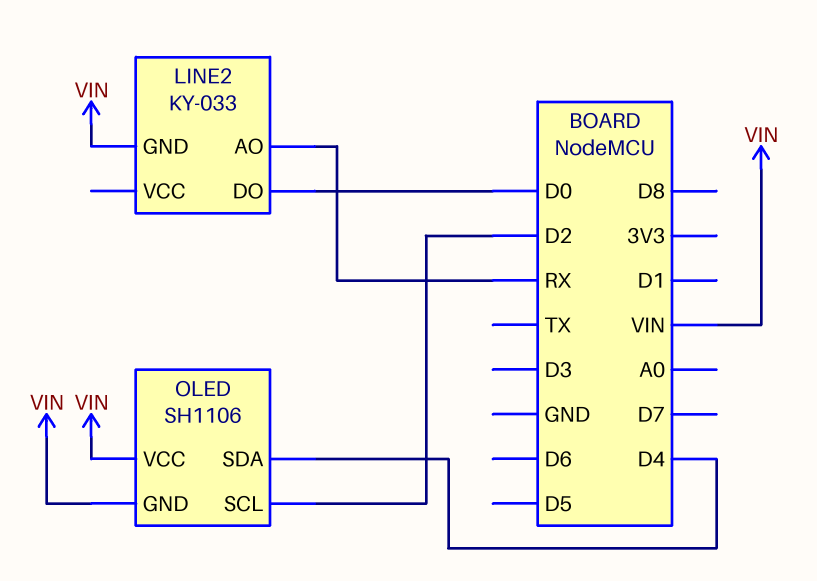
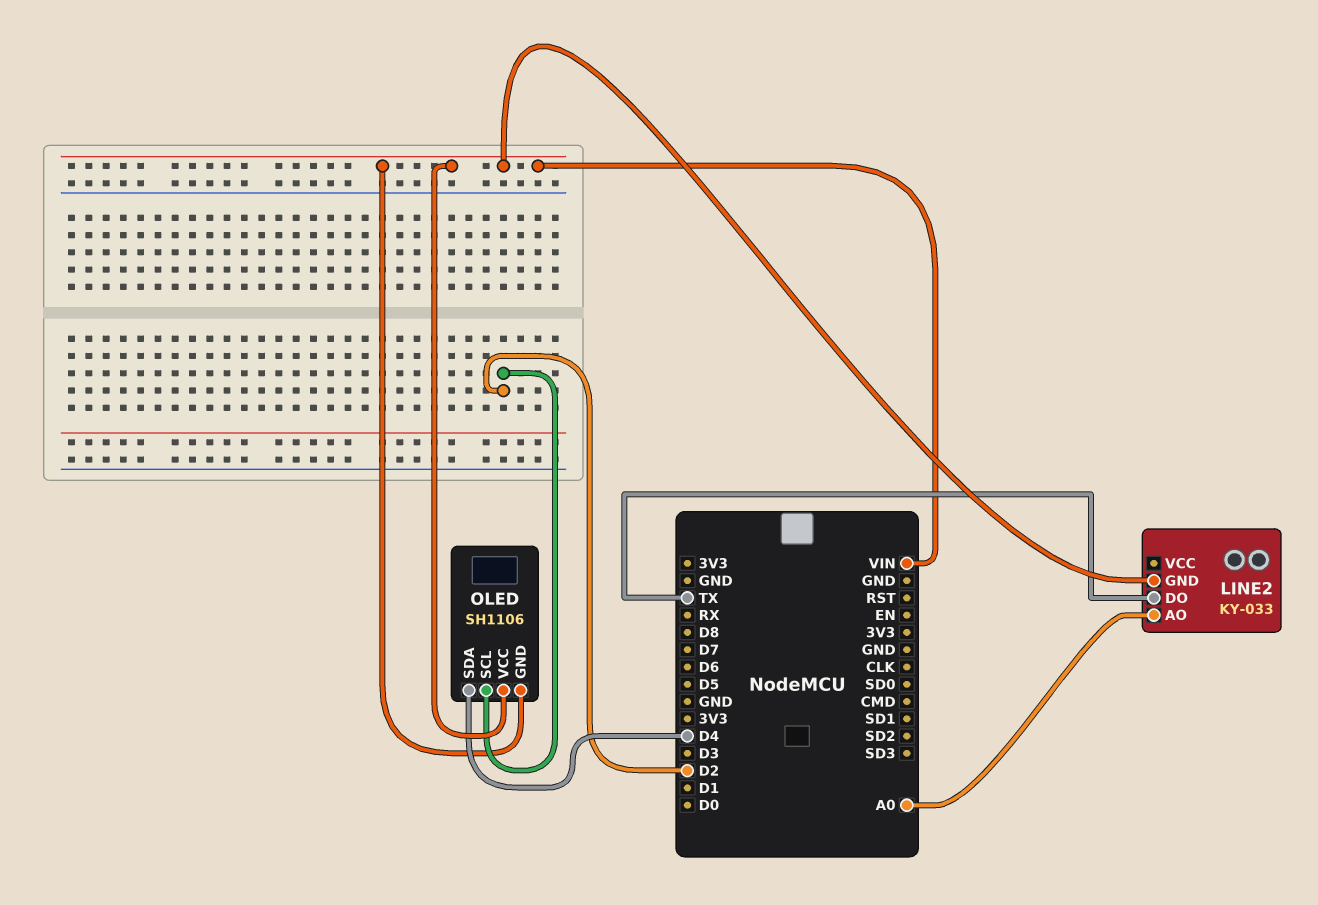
LINE2 pin AO: RX -> A0
LINE2 pin DO: D0 -> TX

